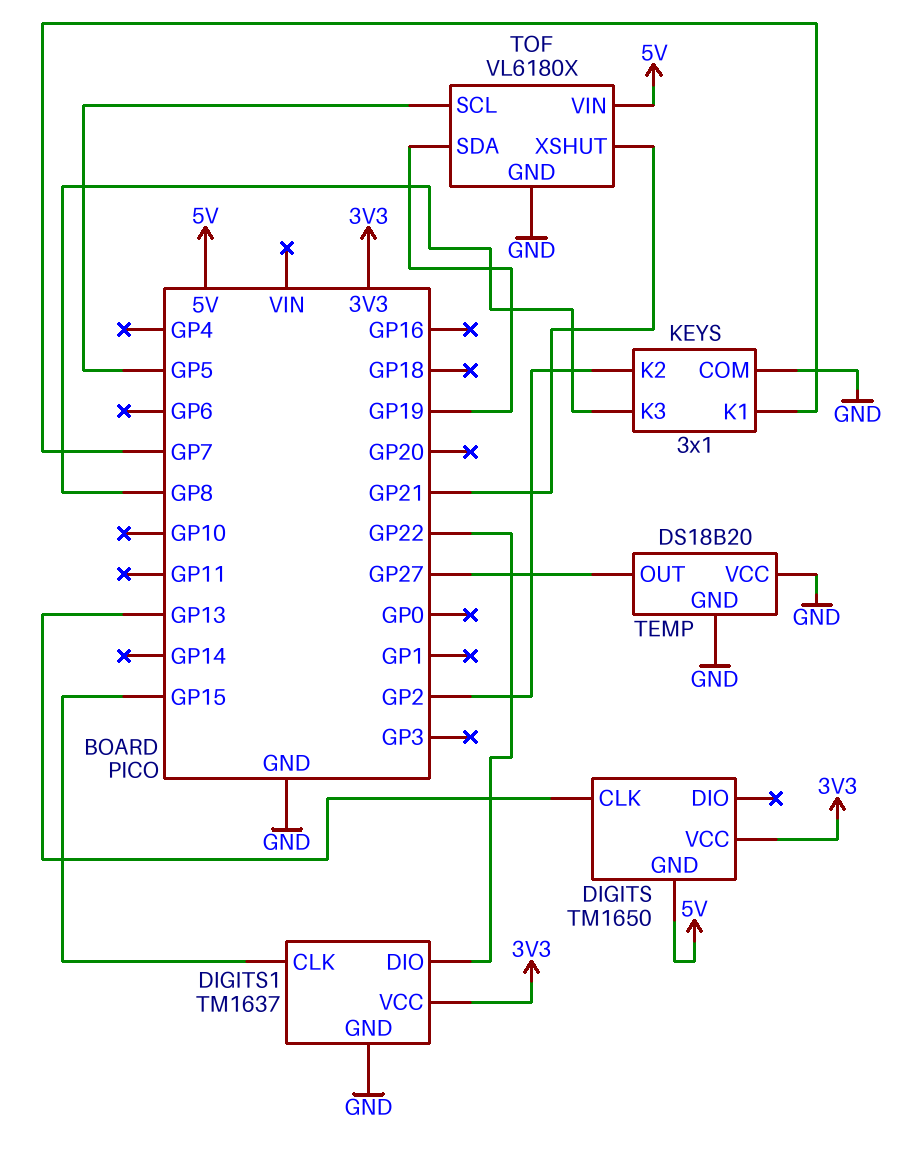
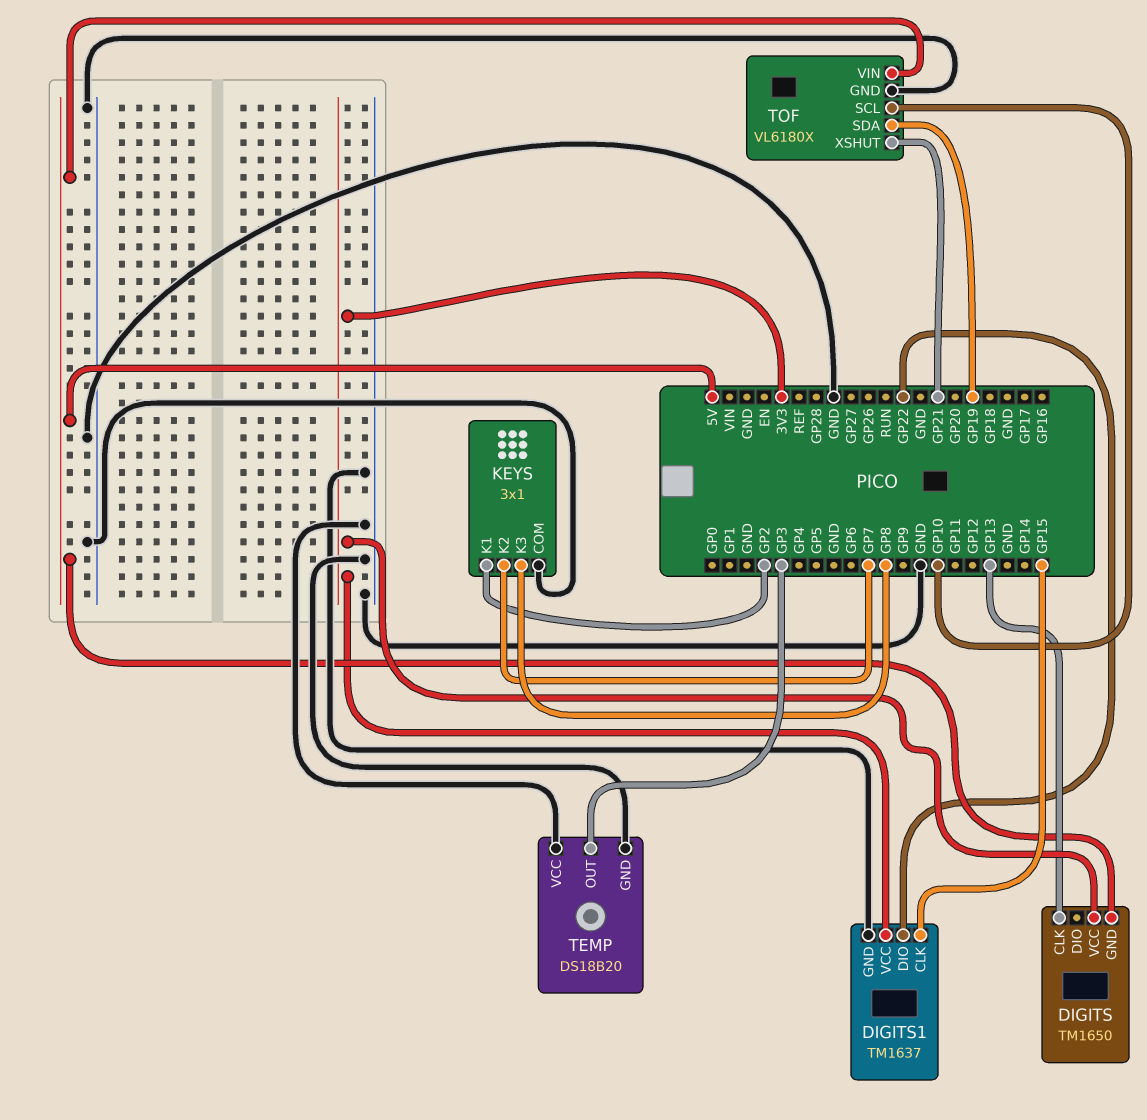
KEYS pin K1: GP7 -> GP2
KEYS pin K2: GP2 -> GP7
TEMP pin OUT: GP27 -> GP3
TOF pin SCL: GP5 -> GP10

